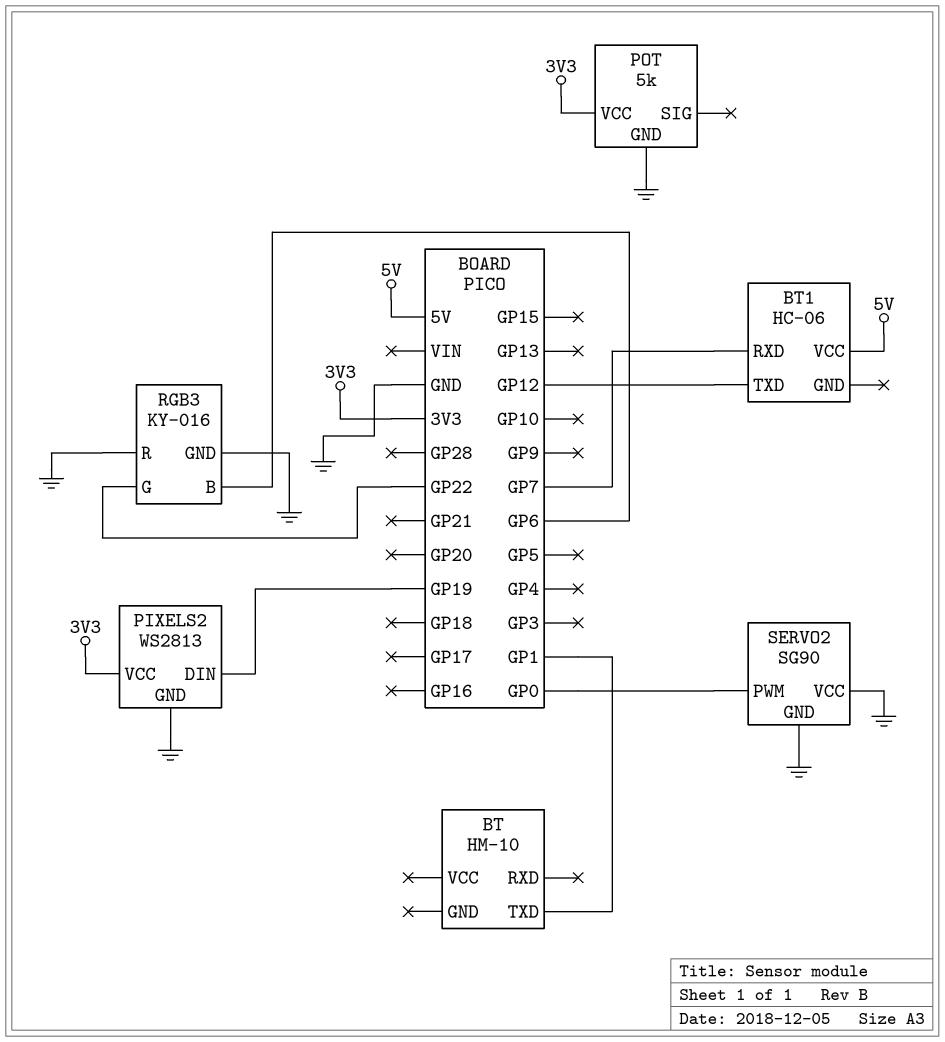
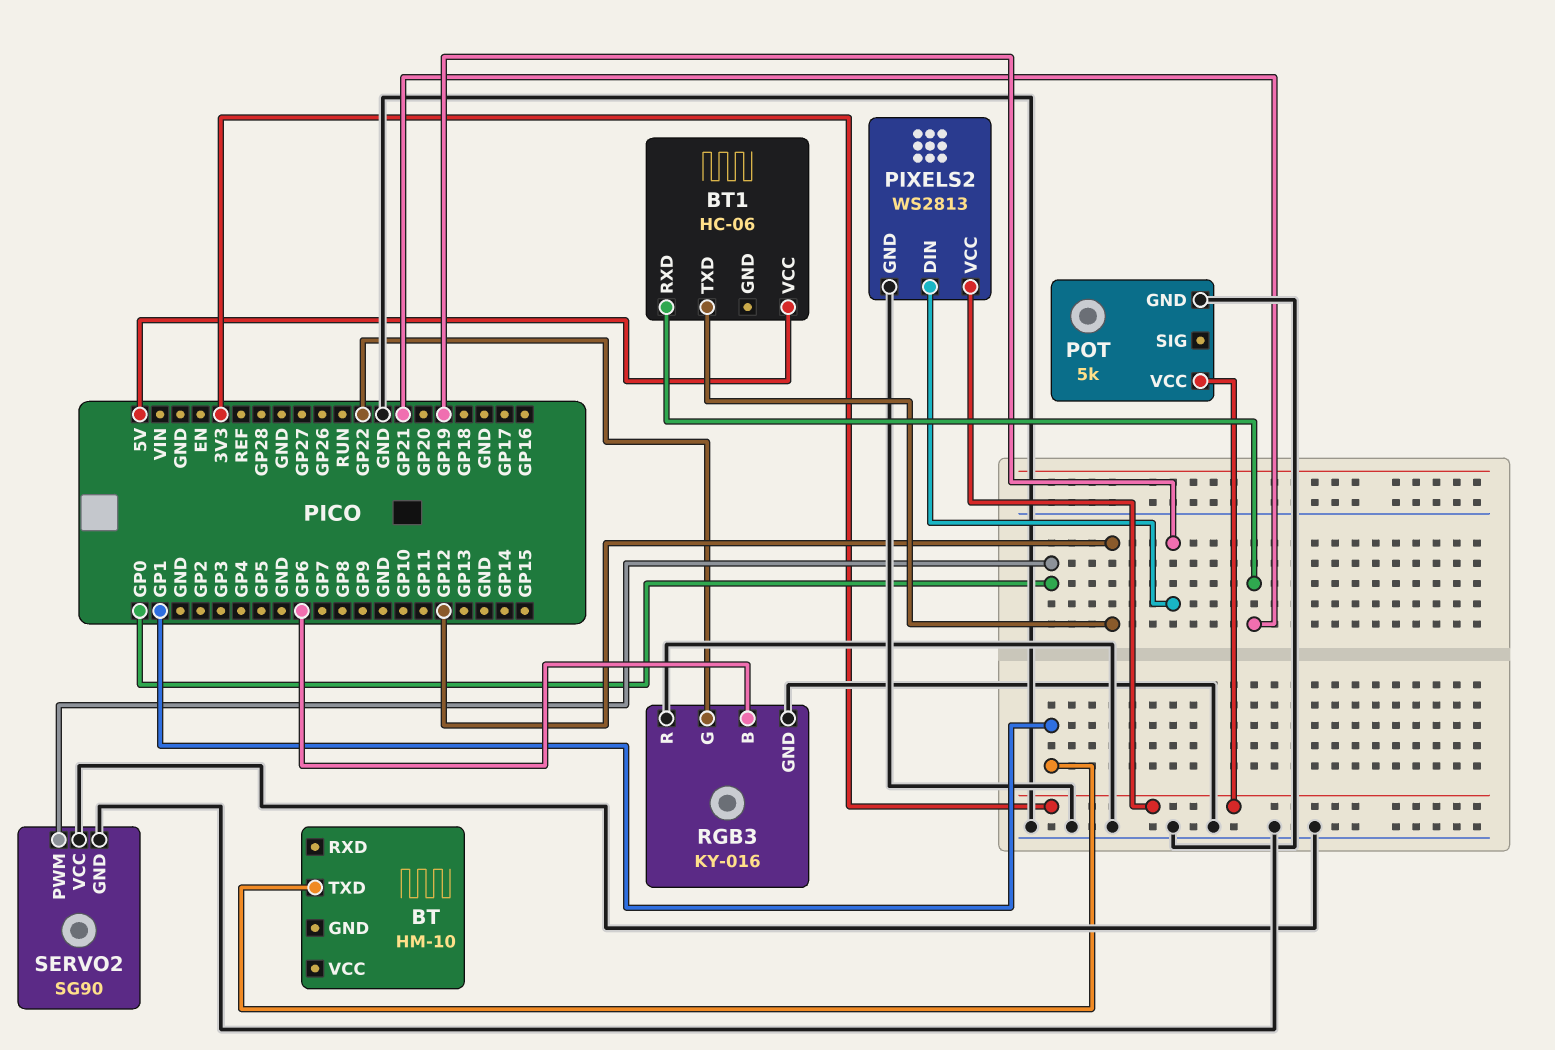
BT1 pin RXD: GP7 -> GP21

